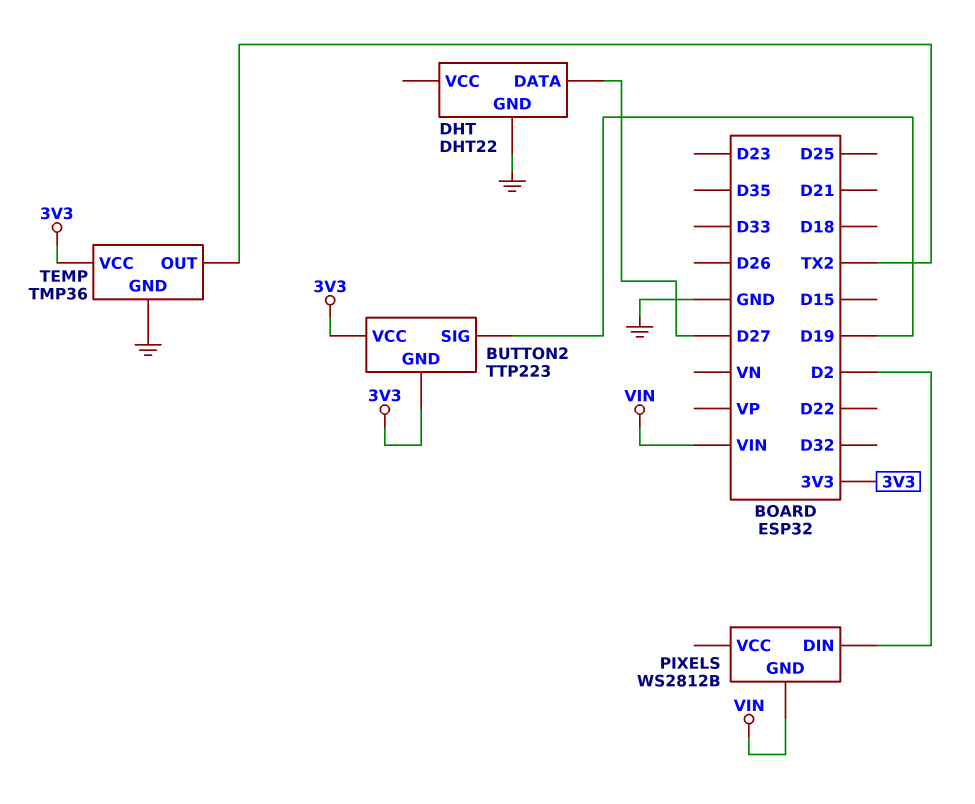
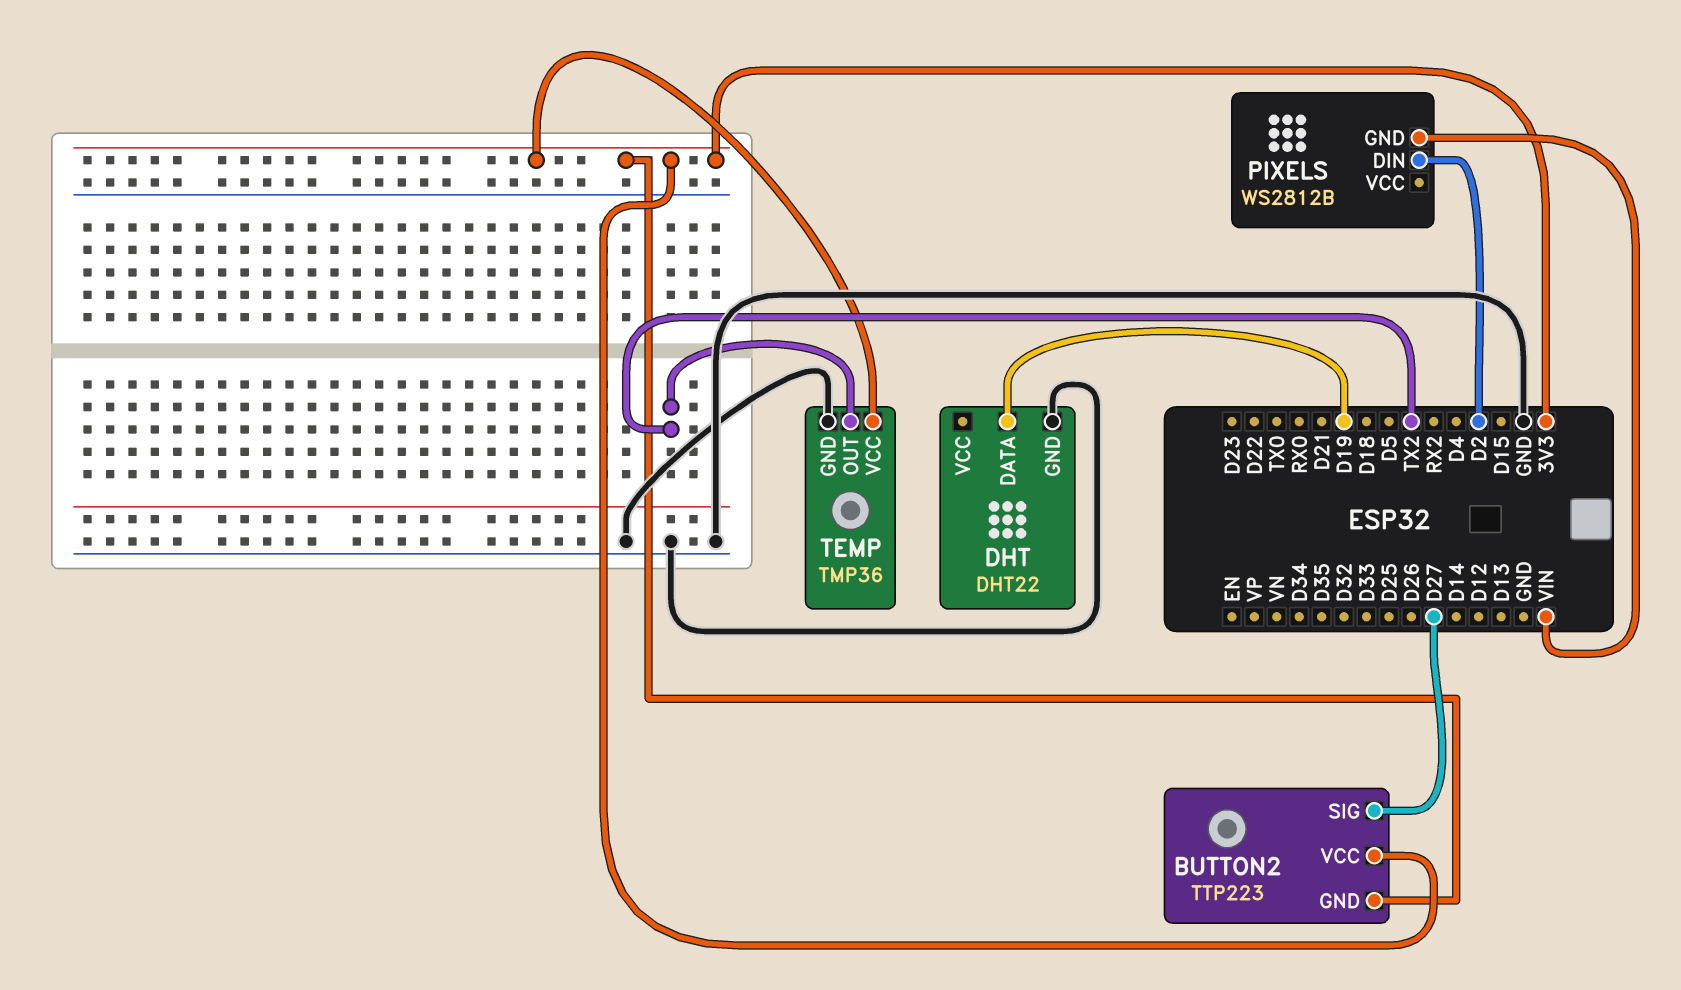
BUTTON2 pin SIG: D19 -> D27
DHT pin DATA: D27 -> D19

